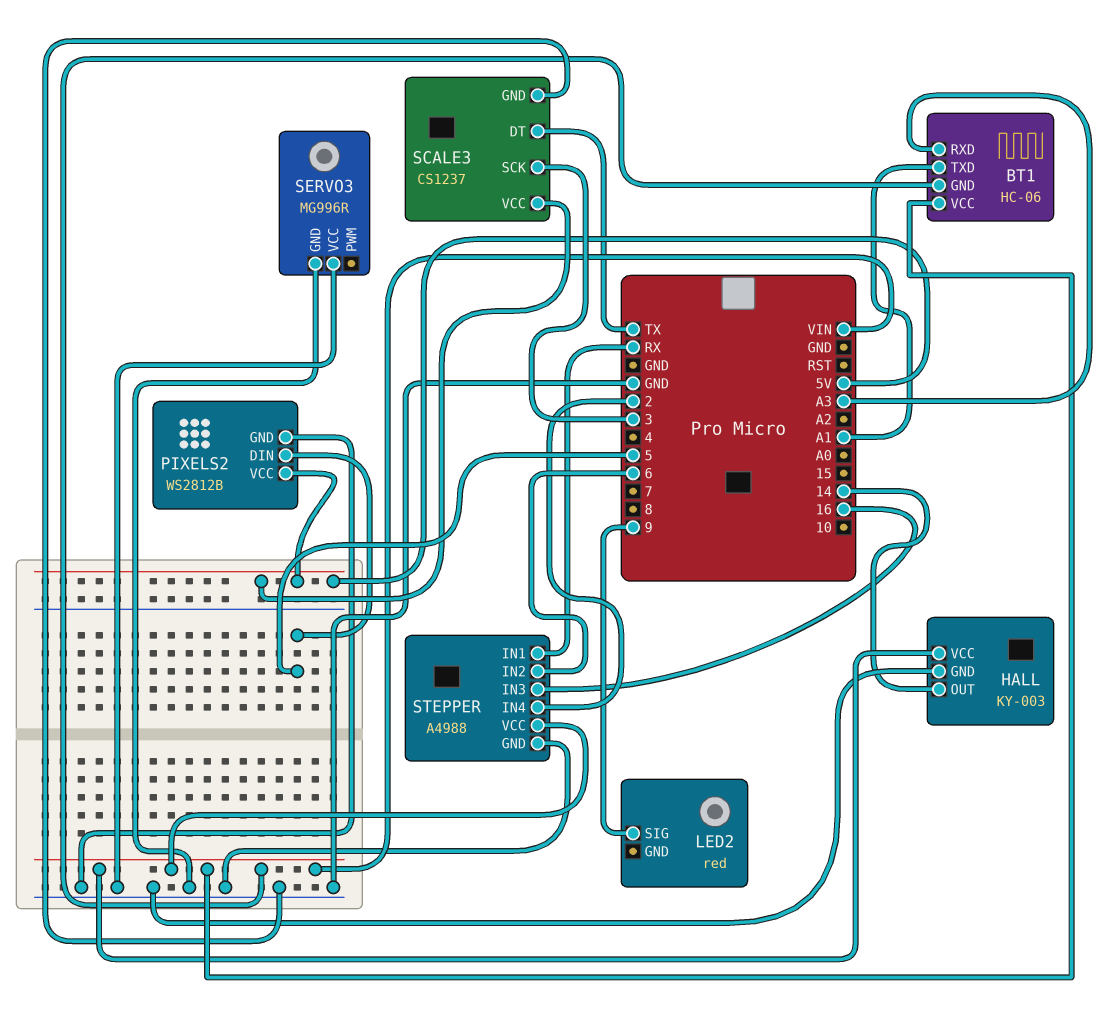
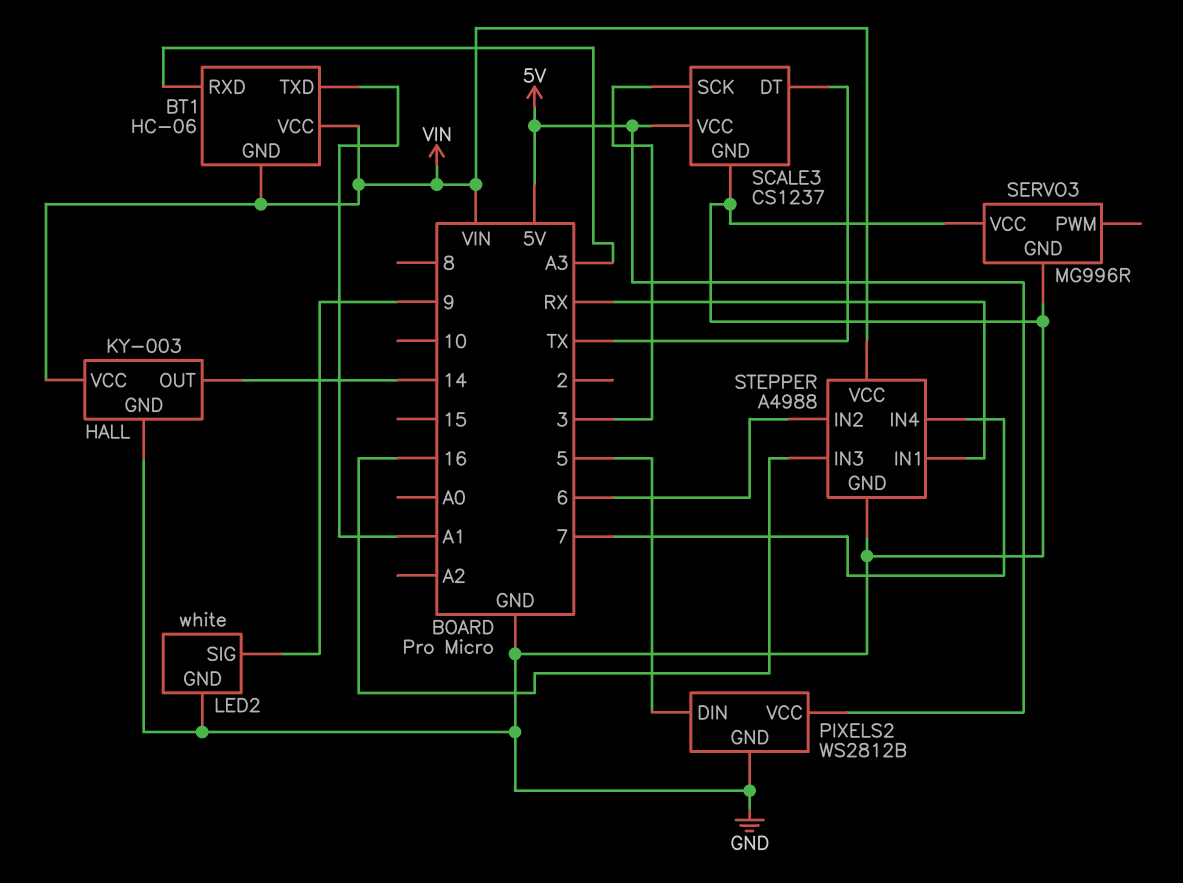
LED2: red -> white
LED2 pin GND: none -> GND
STEPPER pin IN4: 2 -> 7

